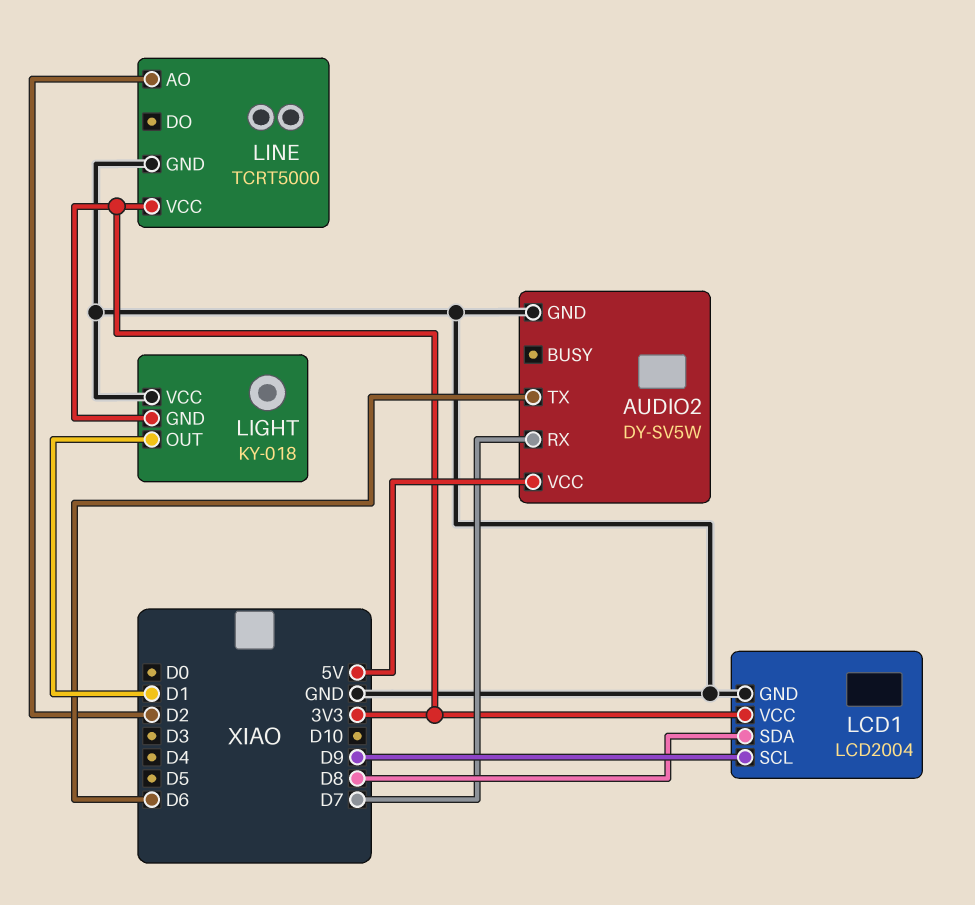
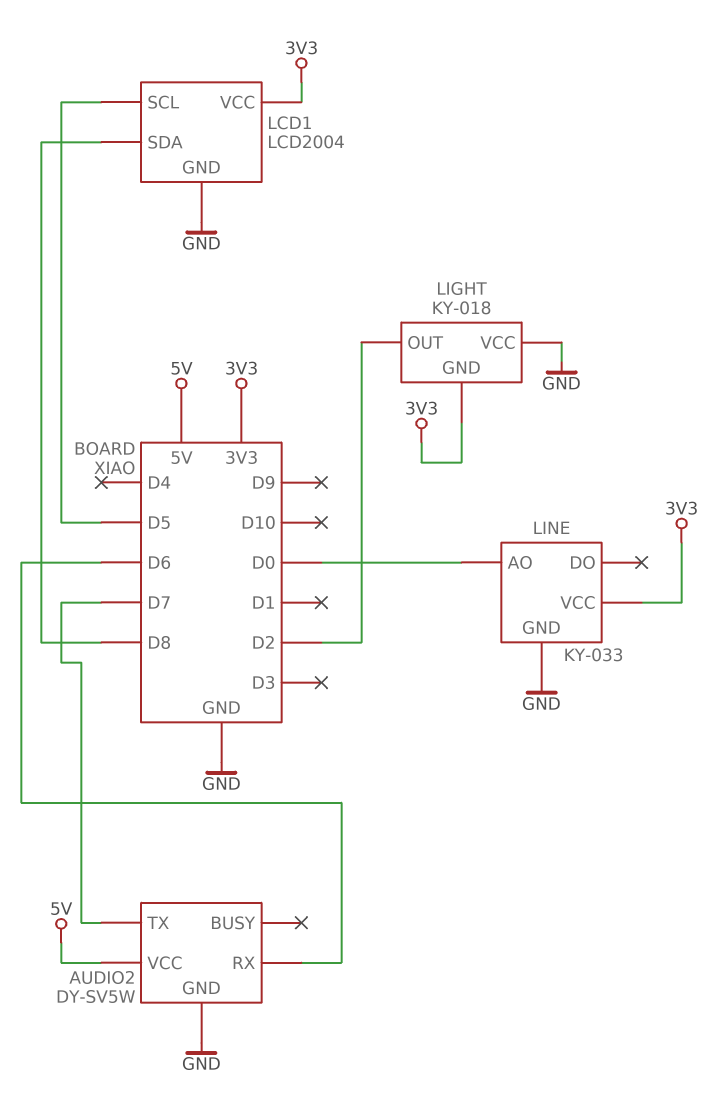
AUDIO2 pin RX: D7 -> D6
AUDIO2 pin TX: D6 -> D7
LCD1 pin SCL: D9 -> D5
LIGHT pin OUT: D1 -> D2
LINE: TCRT5000 -> KY-033
LINE pin AO: D2 -> D0

